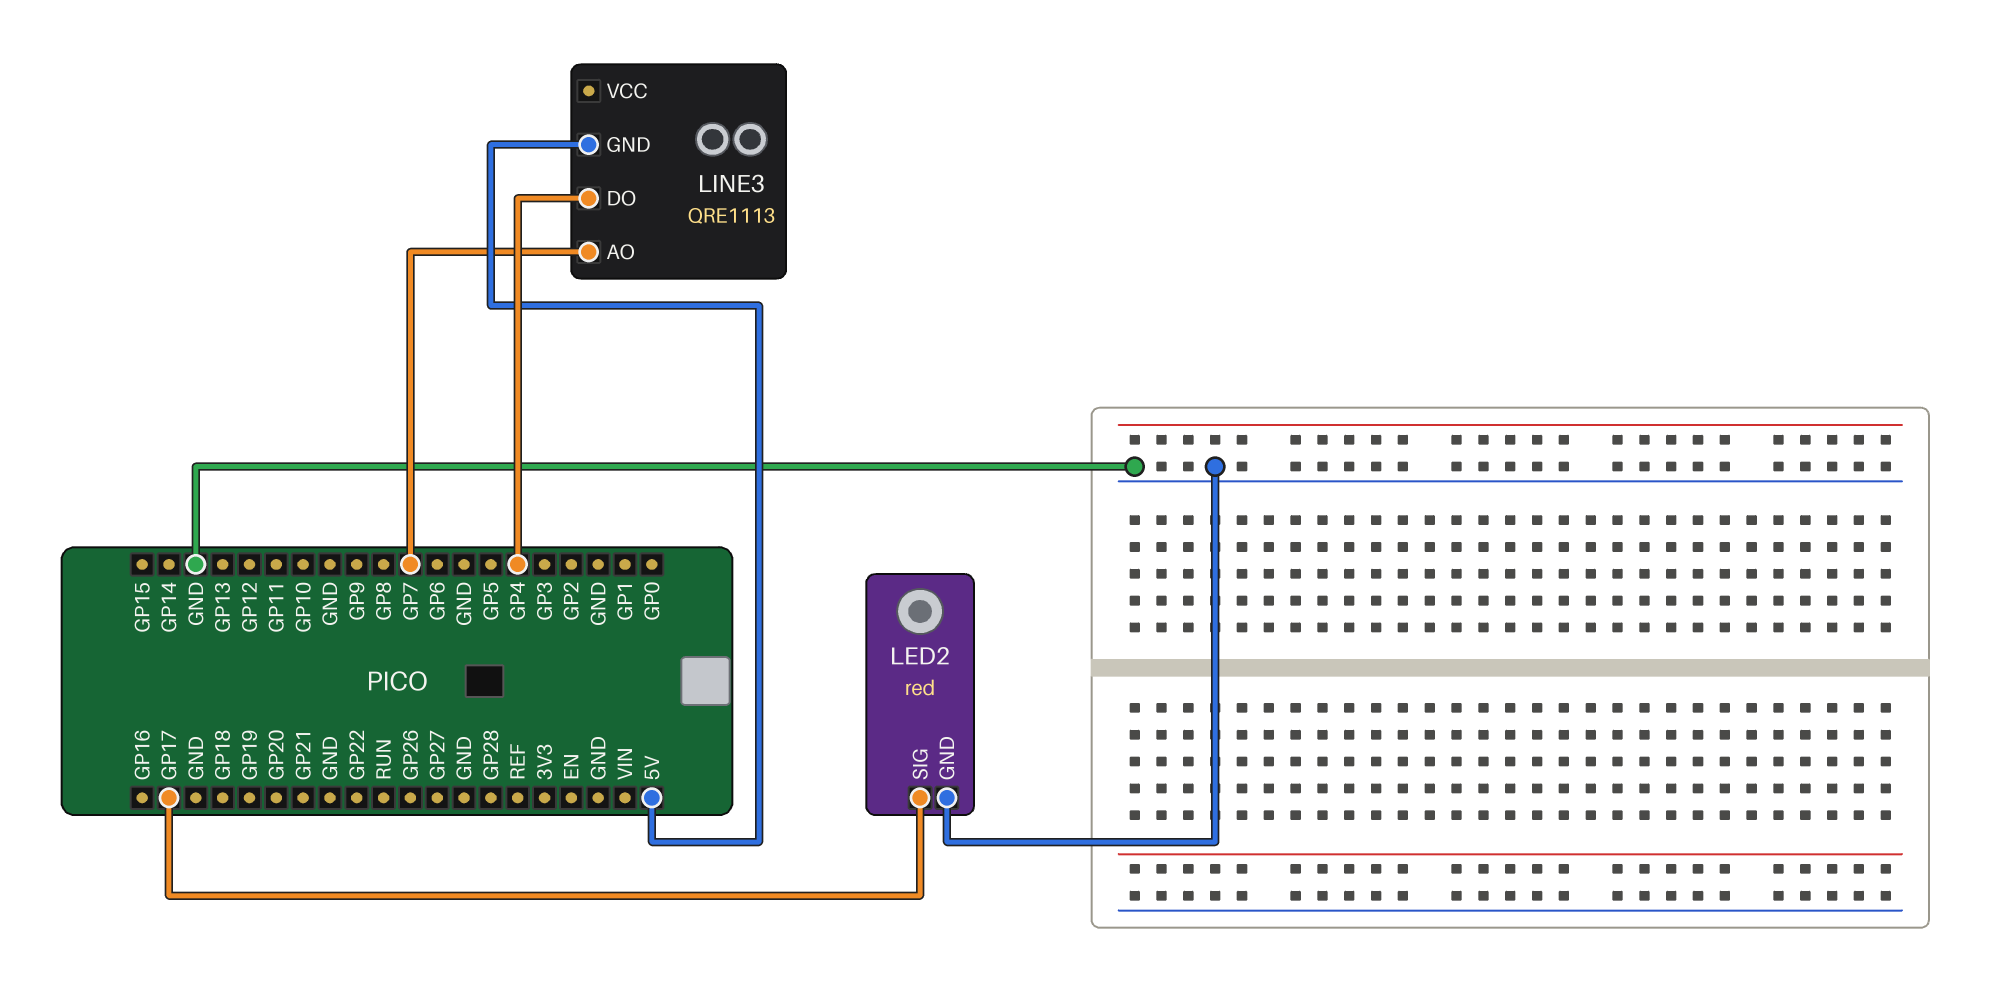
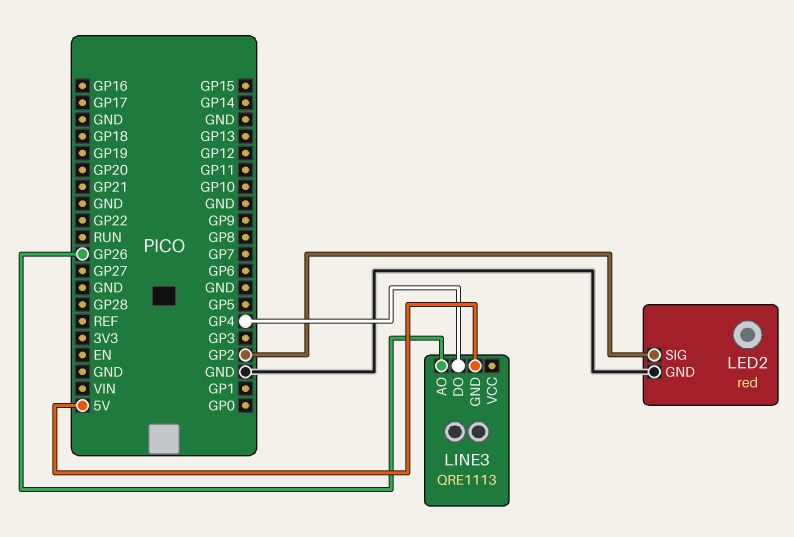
LED2 pin SIG: GP17 -> GP2
LINE3 pin AO: GP7 -> GP26

